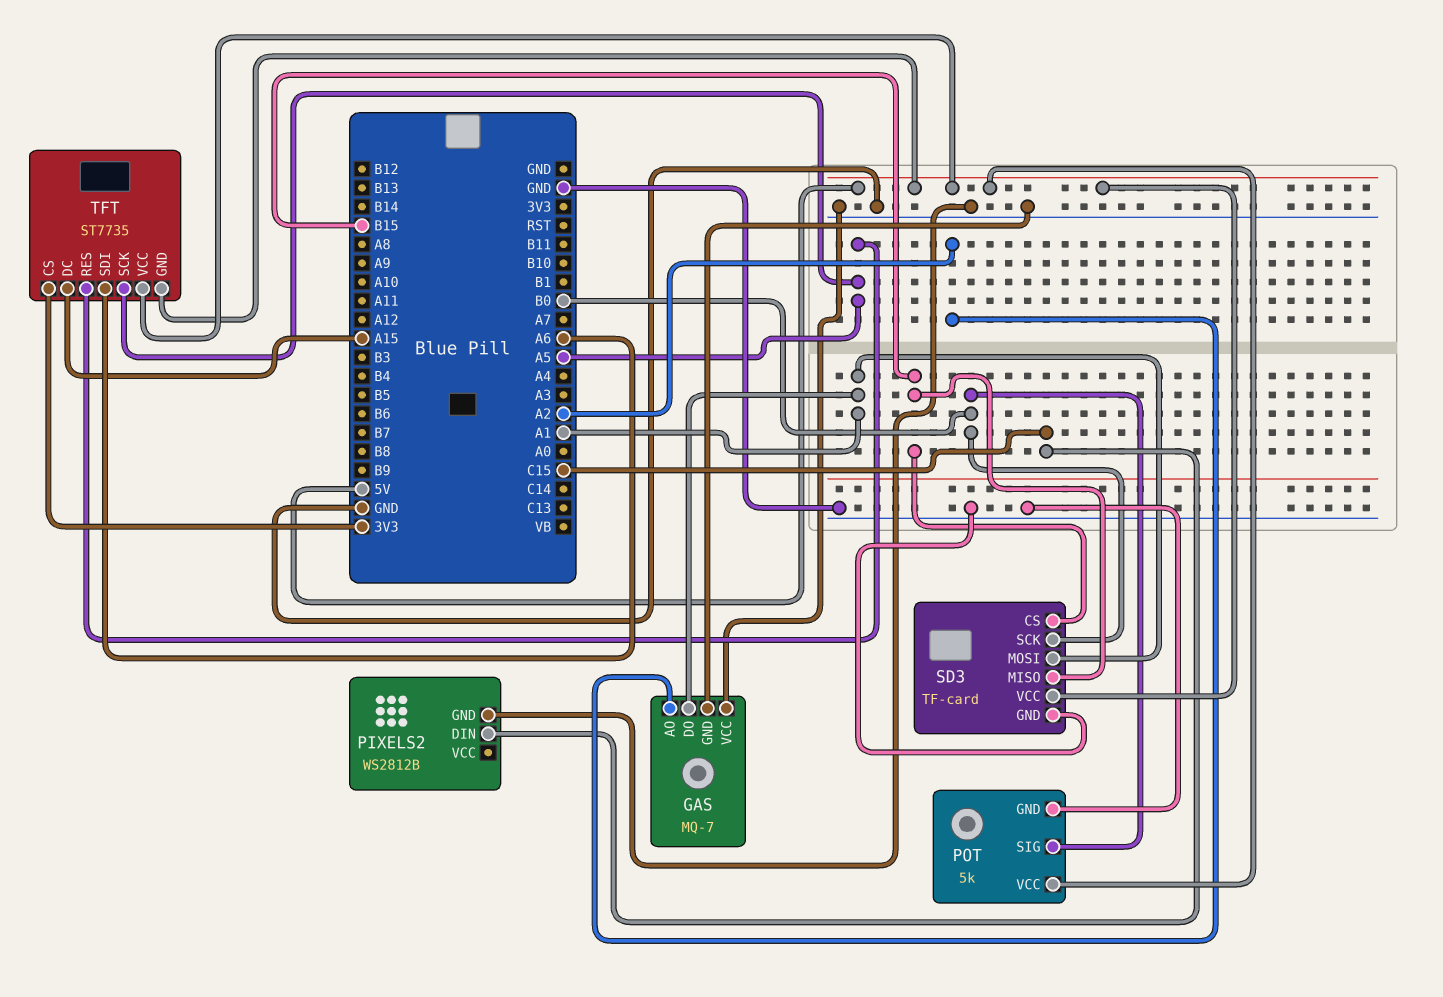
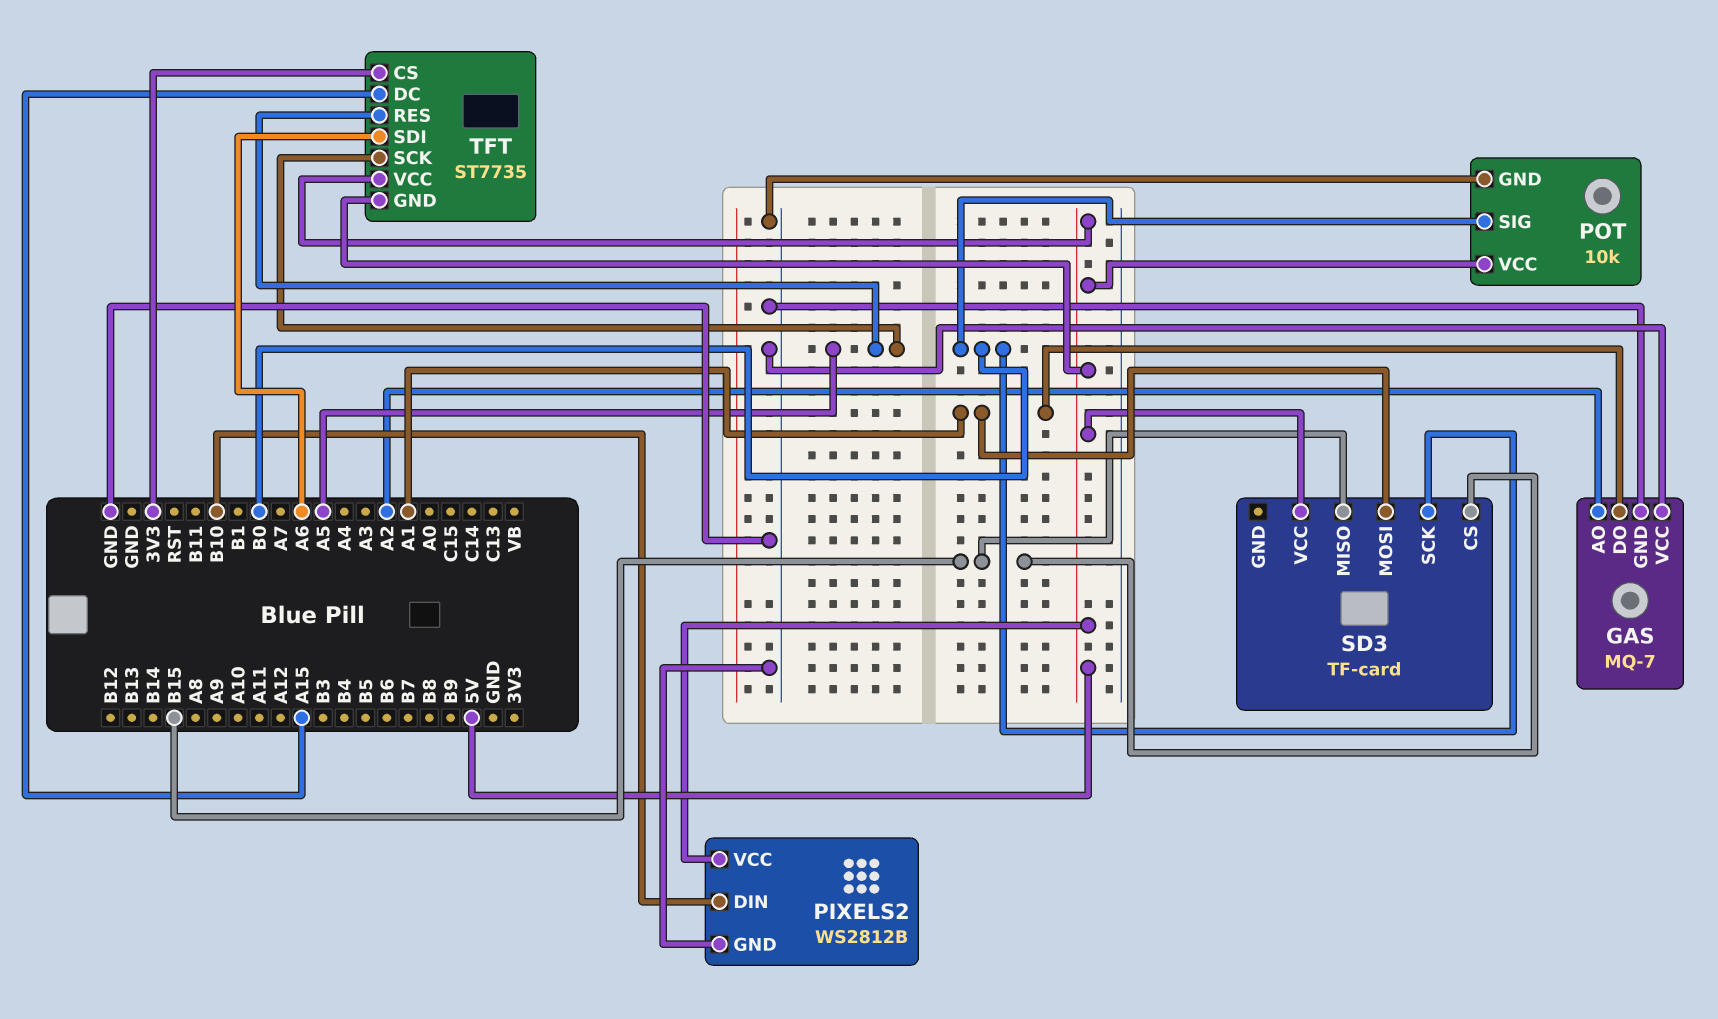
PIXELS2 pin DIN: C15 -> B10
PIXELS2 pin VCC: none -> 5V
POT: 5k -> 10k
SD3 pin GND: GND -> none

